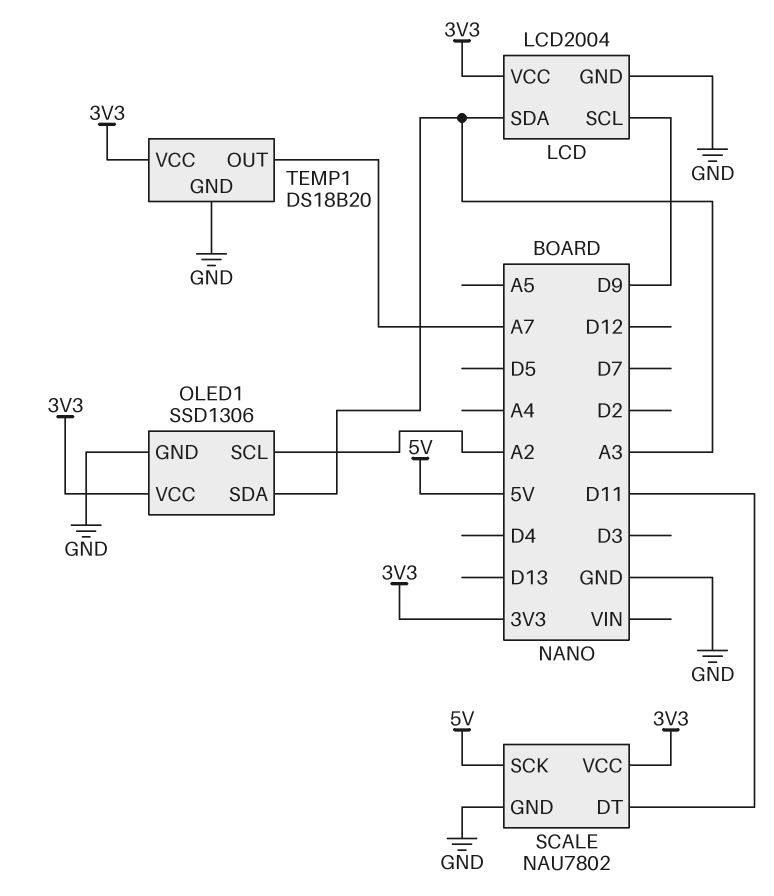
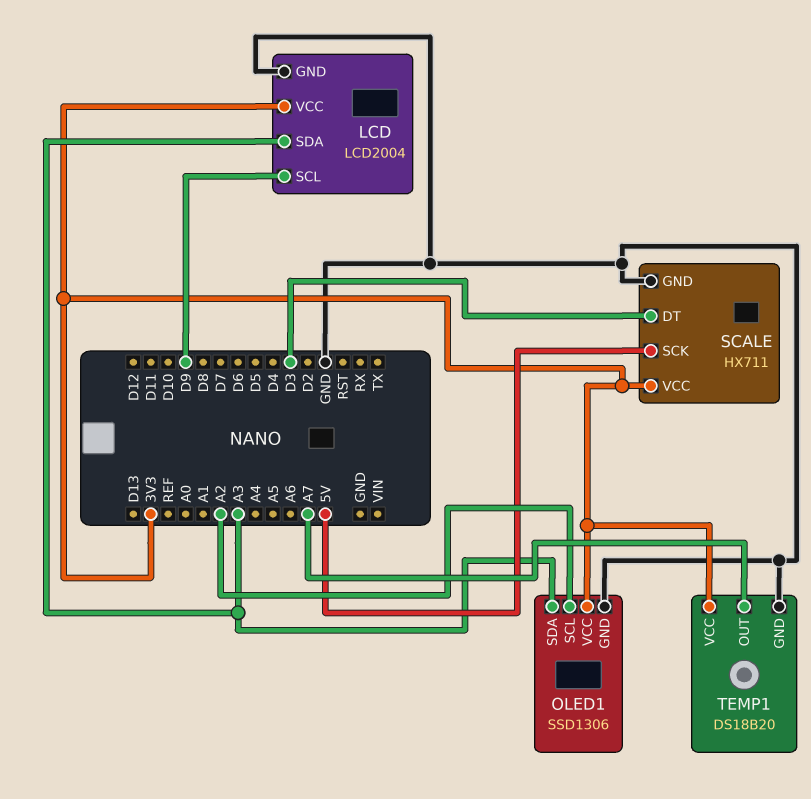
SCALE: NAU7802 -> HX711
SCALE pin DT: D11 -> D3

